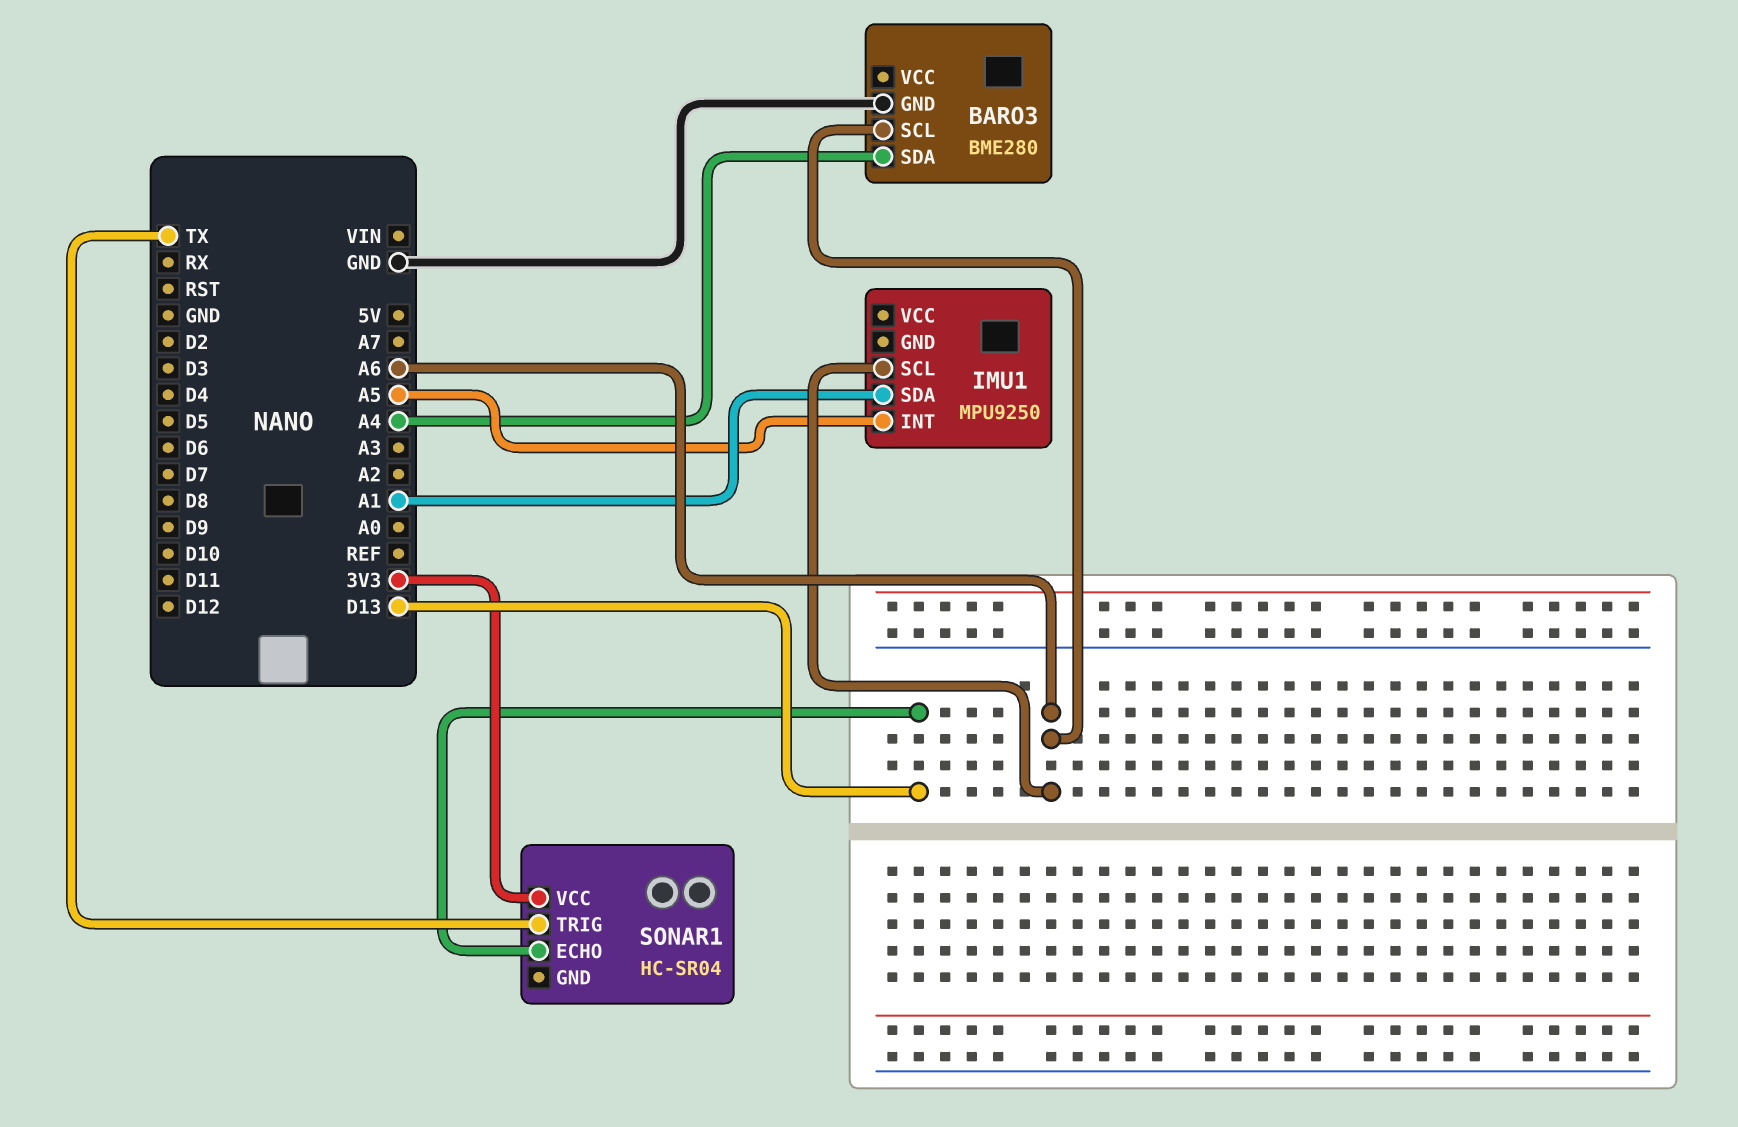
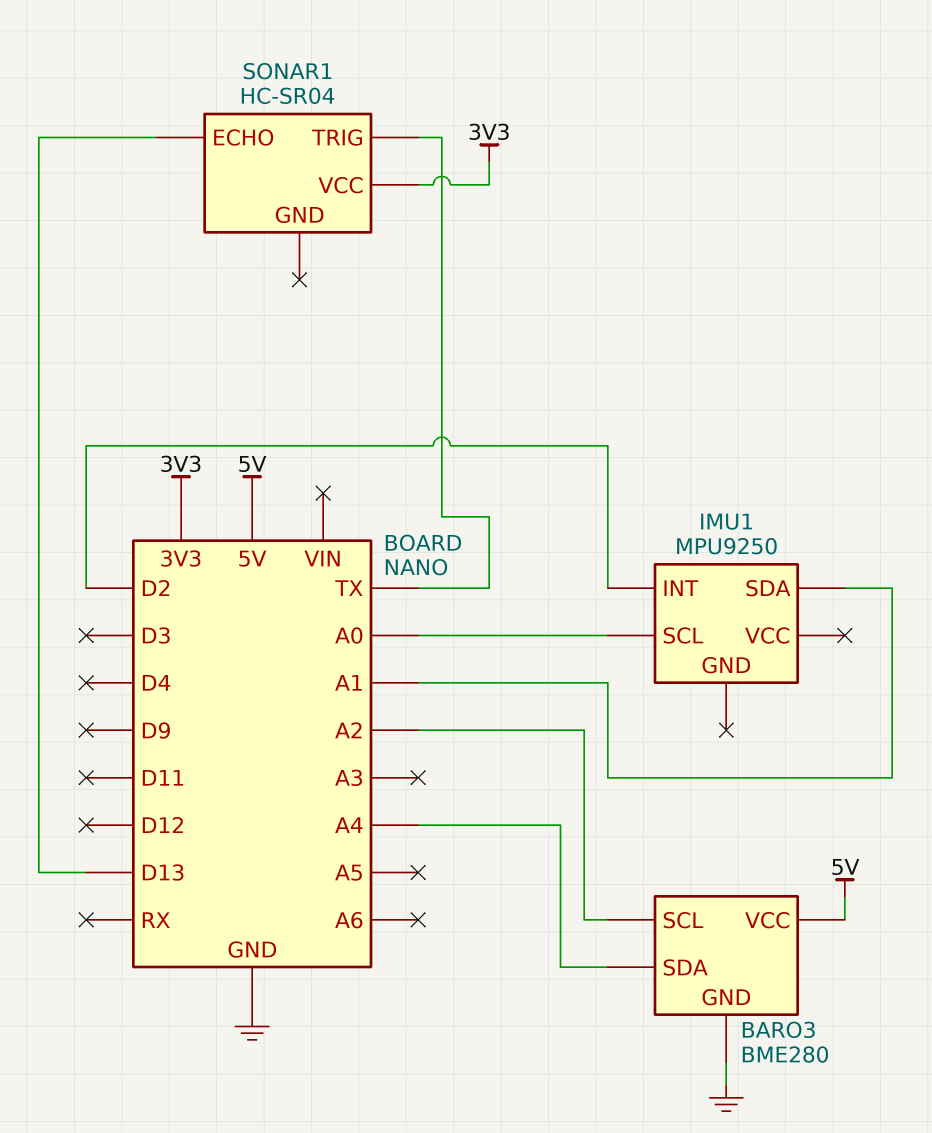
BARO3 pin SCL: A6 -> A2
BARO3 pin VCC: none -> 5V
IMU1 pin INT: A5 -> D2
IMU1 pin SCL: A6 -> A0

